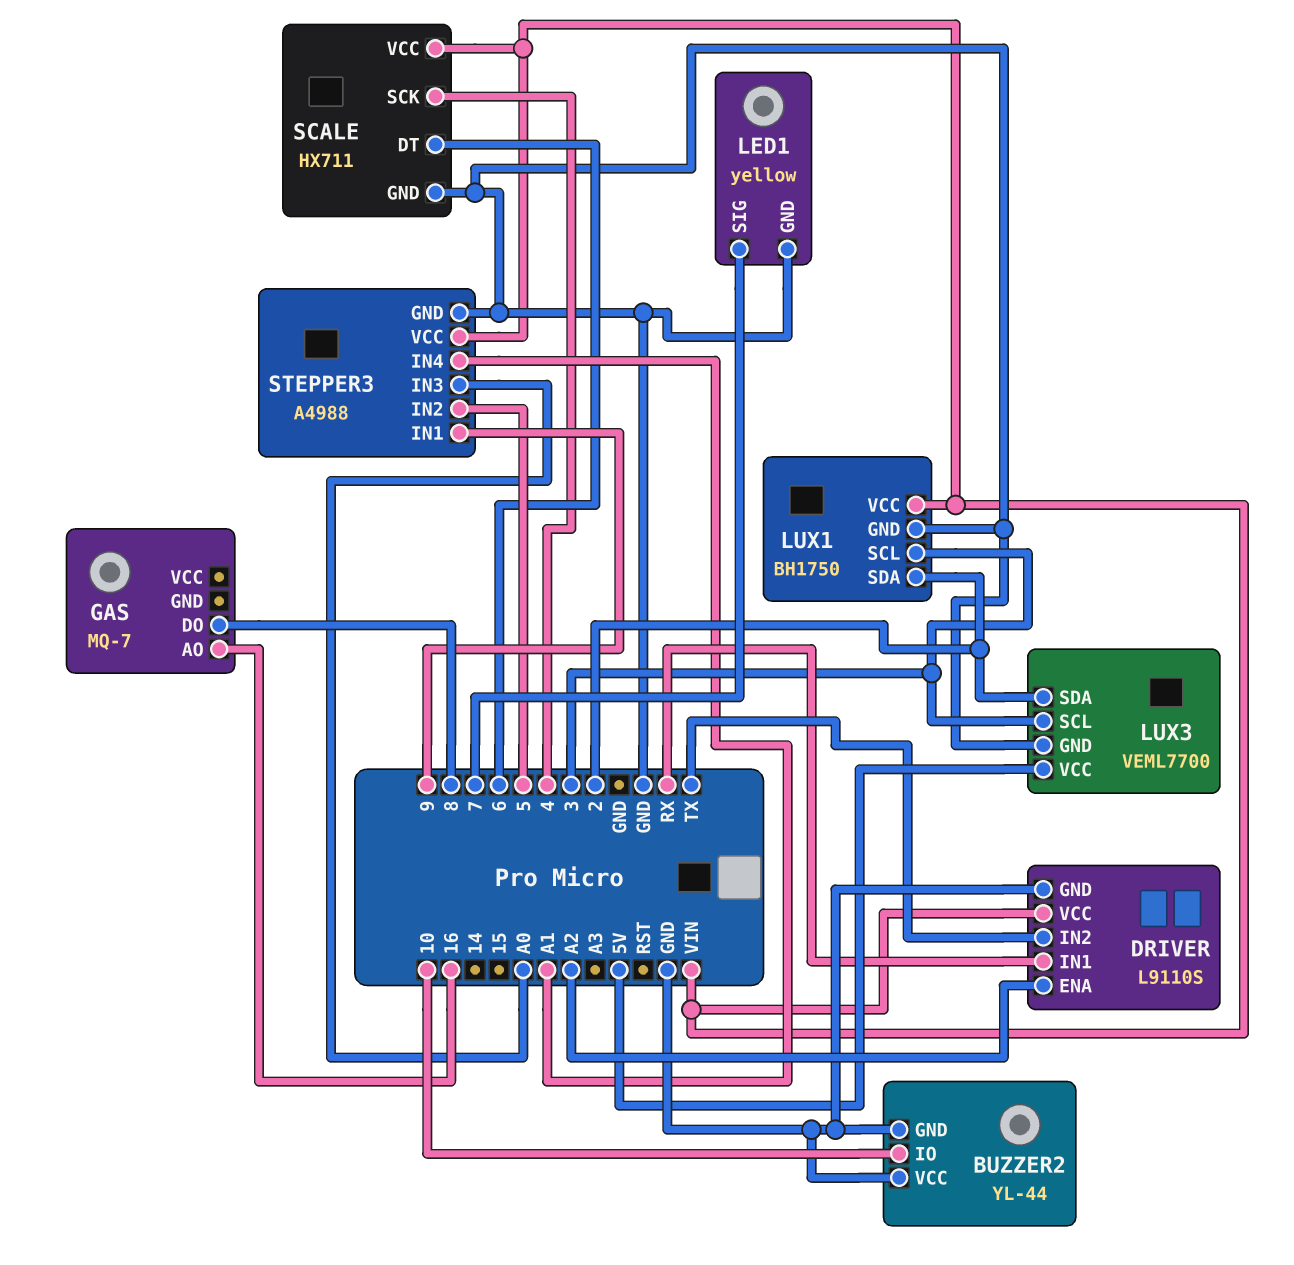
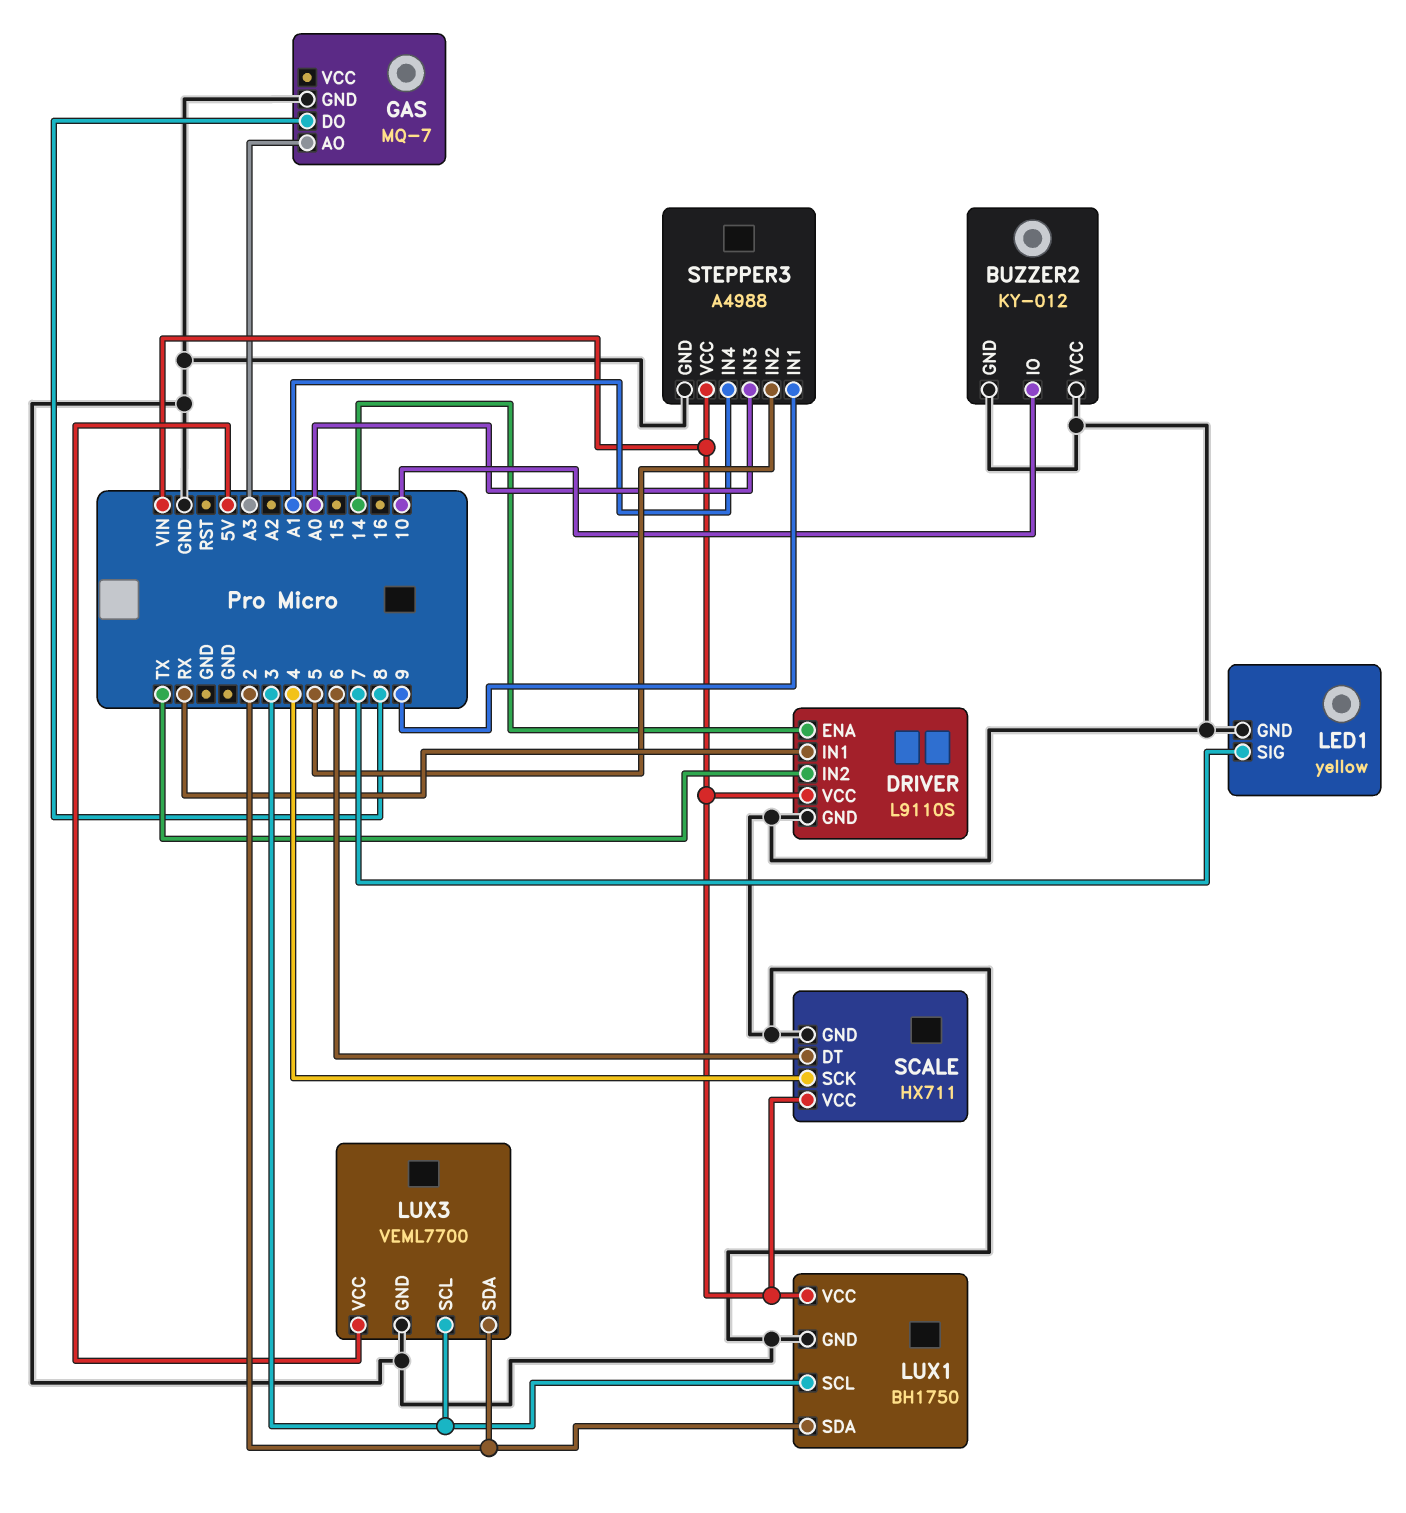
BUZZER2: YL-44 -> KY-012
DRIVER pin ENA: A2 -> 14
GAS pin AO: 16 -> A3
GAS pin GND: none -> GND

